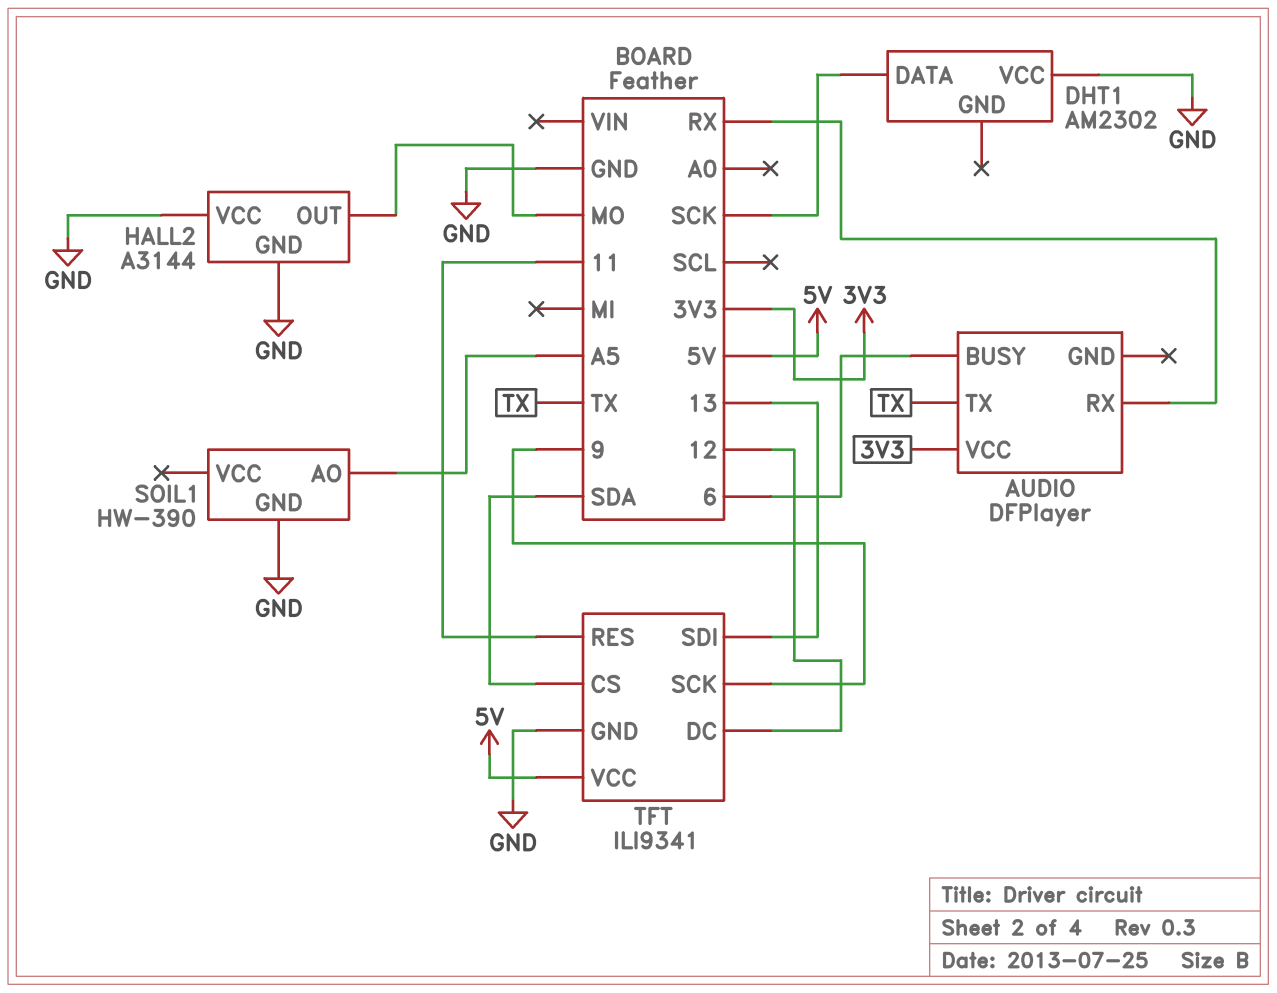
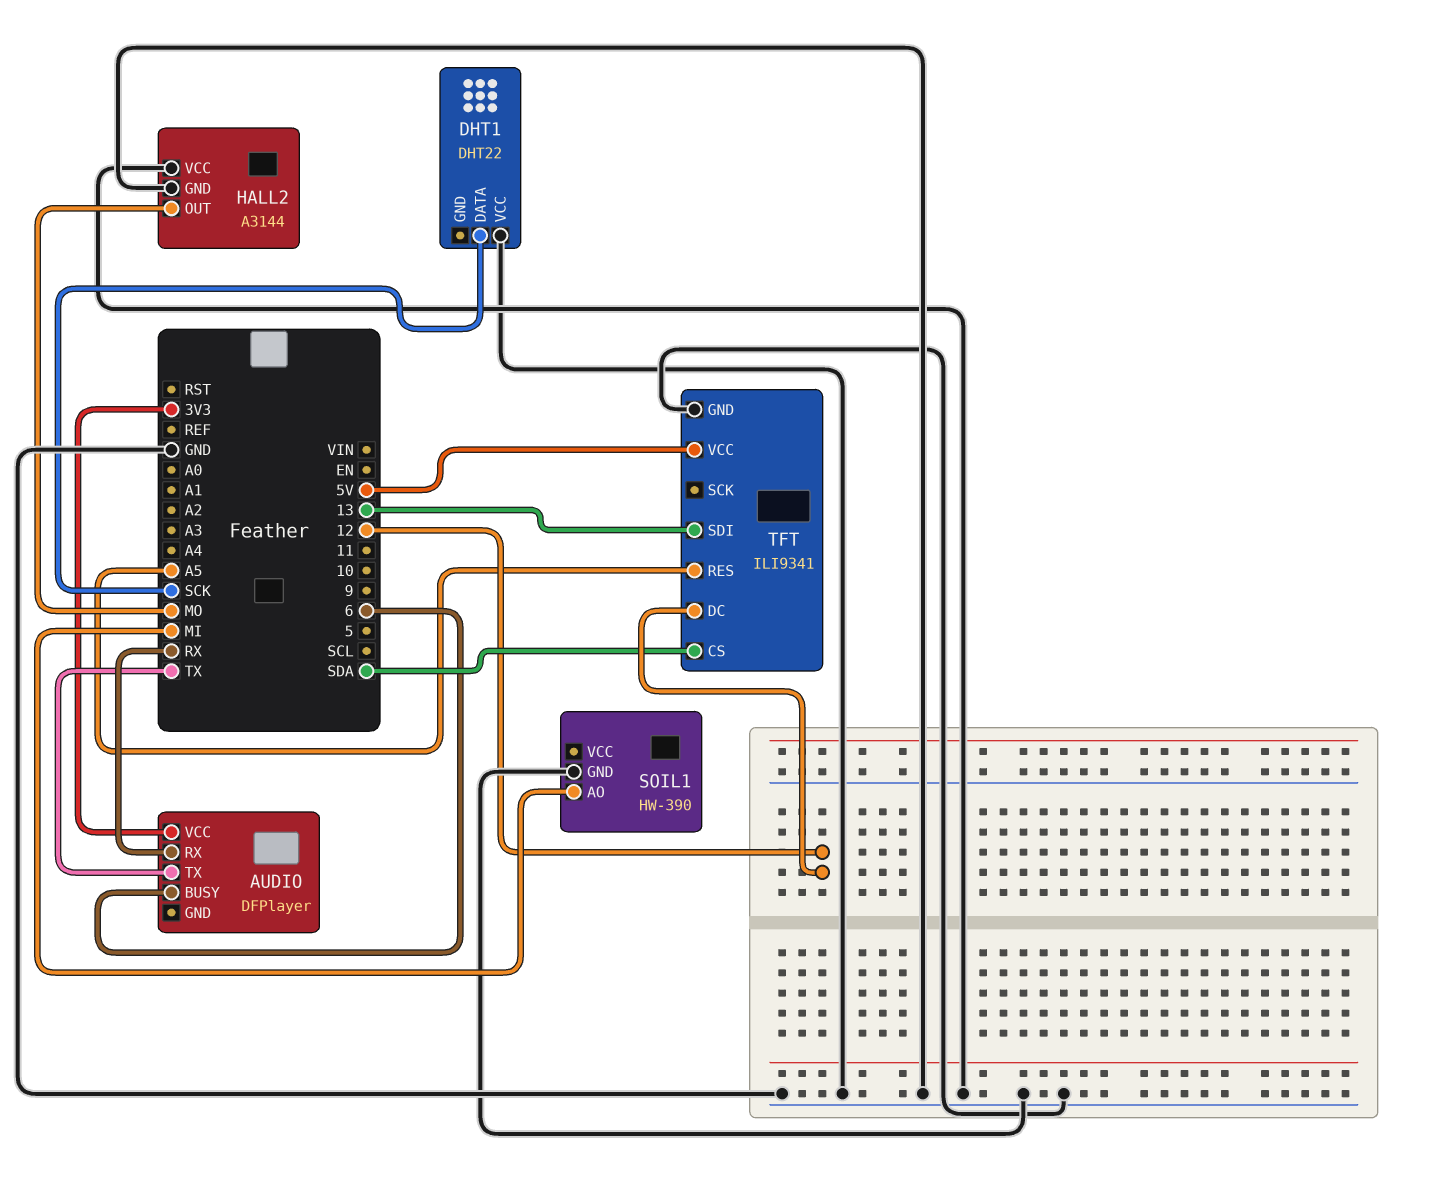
DHT1: AM2302 -> DHT22
SOIL1 pin AO: A5 -> MI
TFT pin RES: 11 -> A5
TFT pin SCK: 9 -> none

